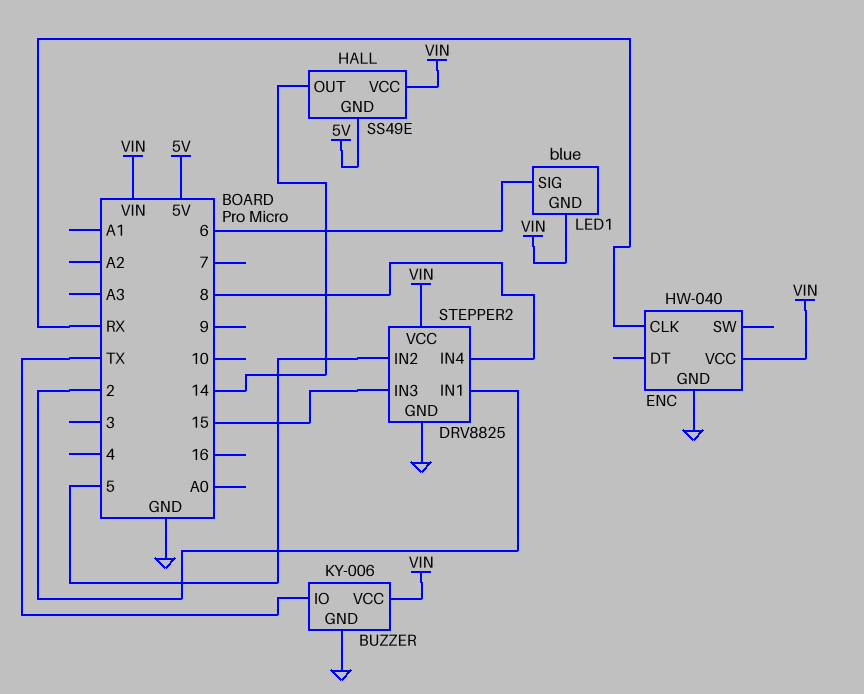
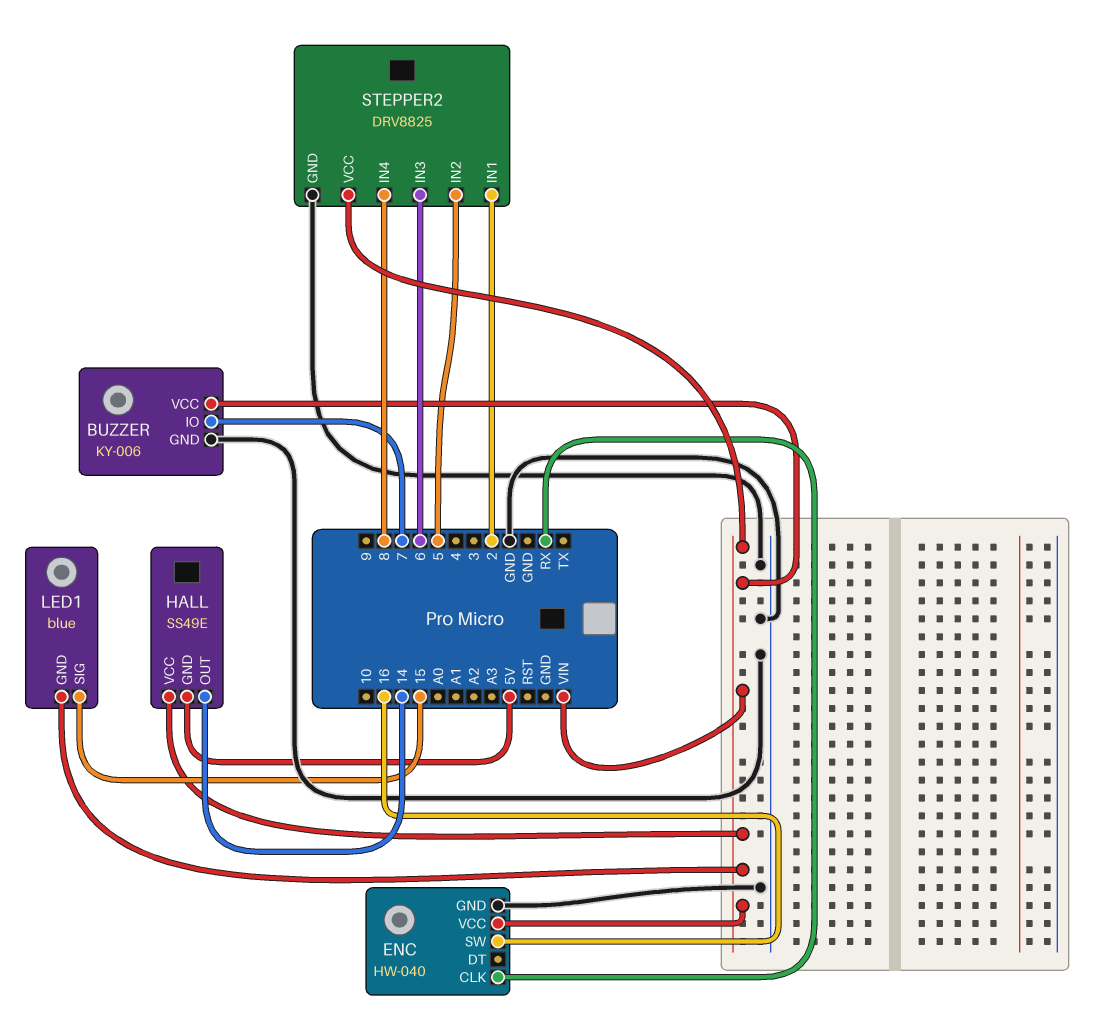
BUZZER pin IO: TX -> 7
ENC pin SW: none -> 16
LED1 pin SIG: 6 -> 15
STEPPER2 pin IN3: 15 -> 6

